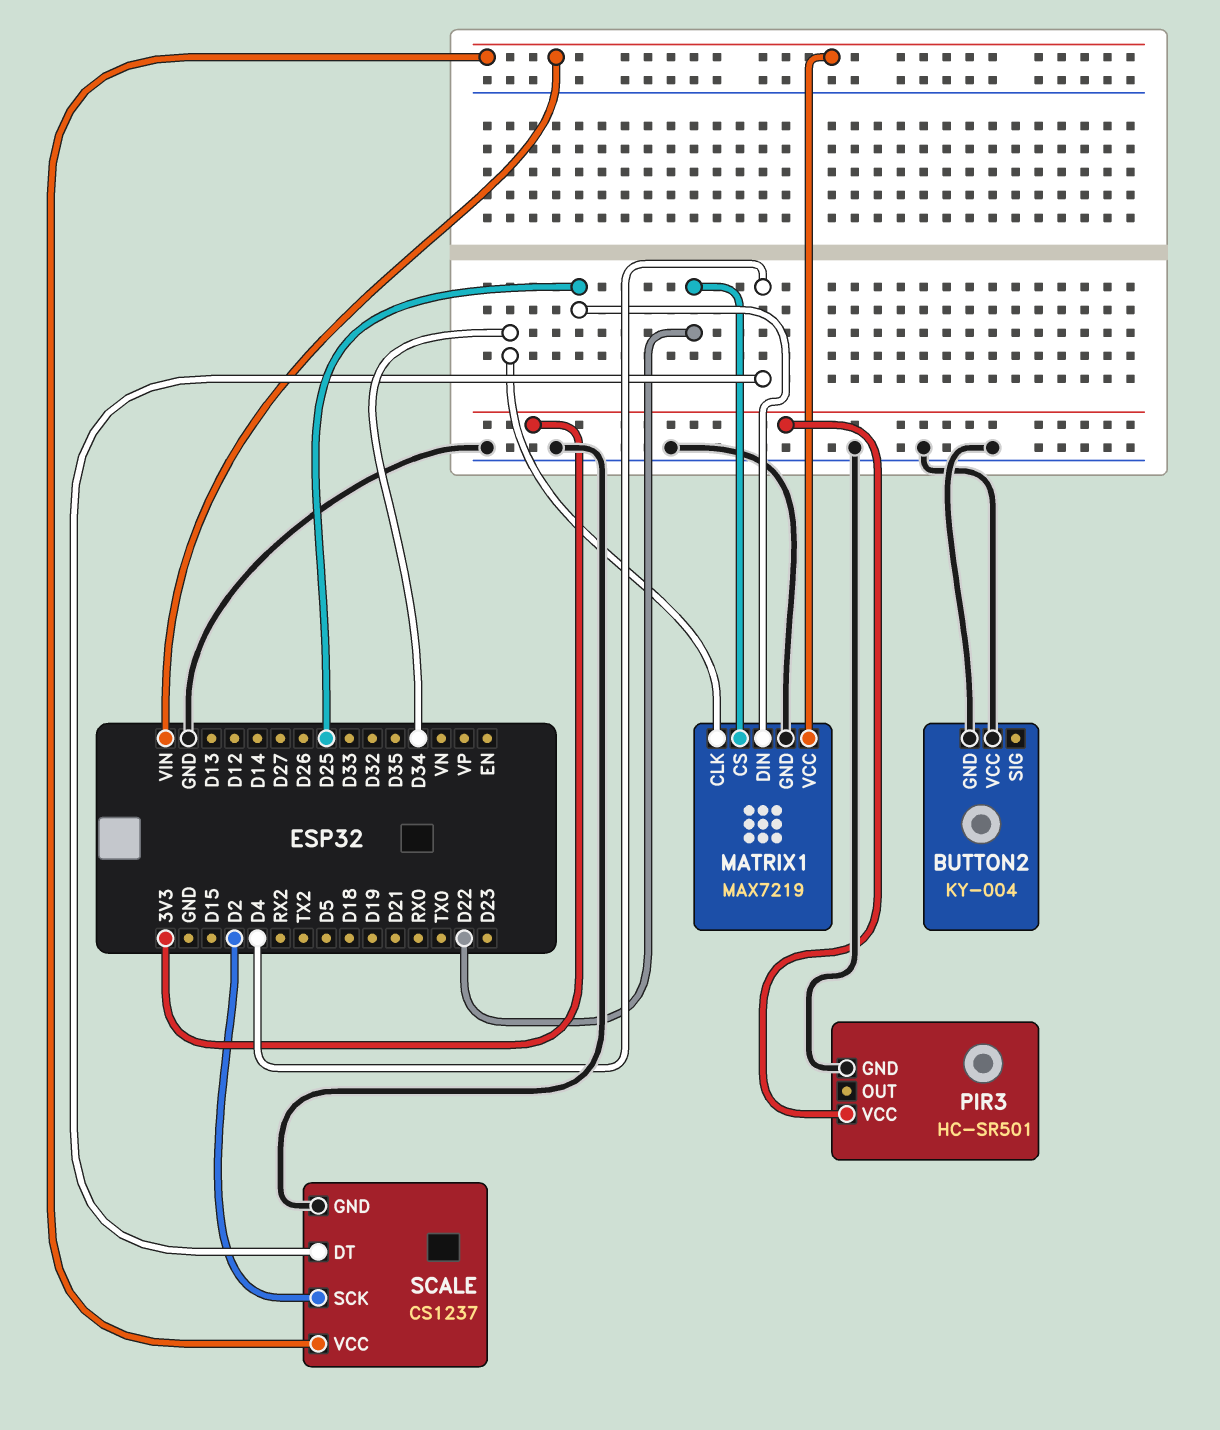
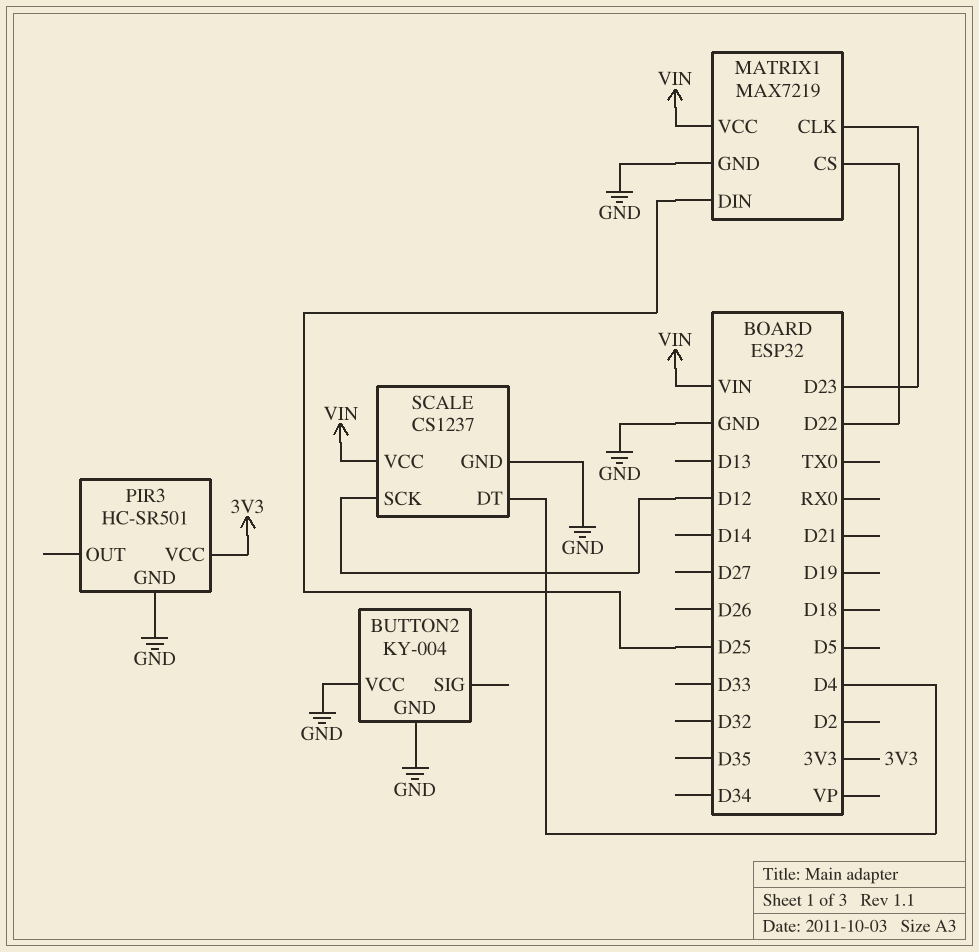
MATRIX1 pin CLK: D34 -> D23
SCALE pin SCK: D2 -> D12

